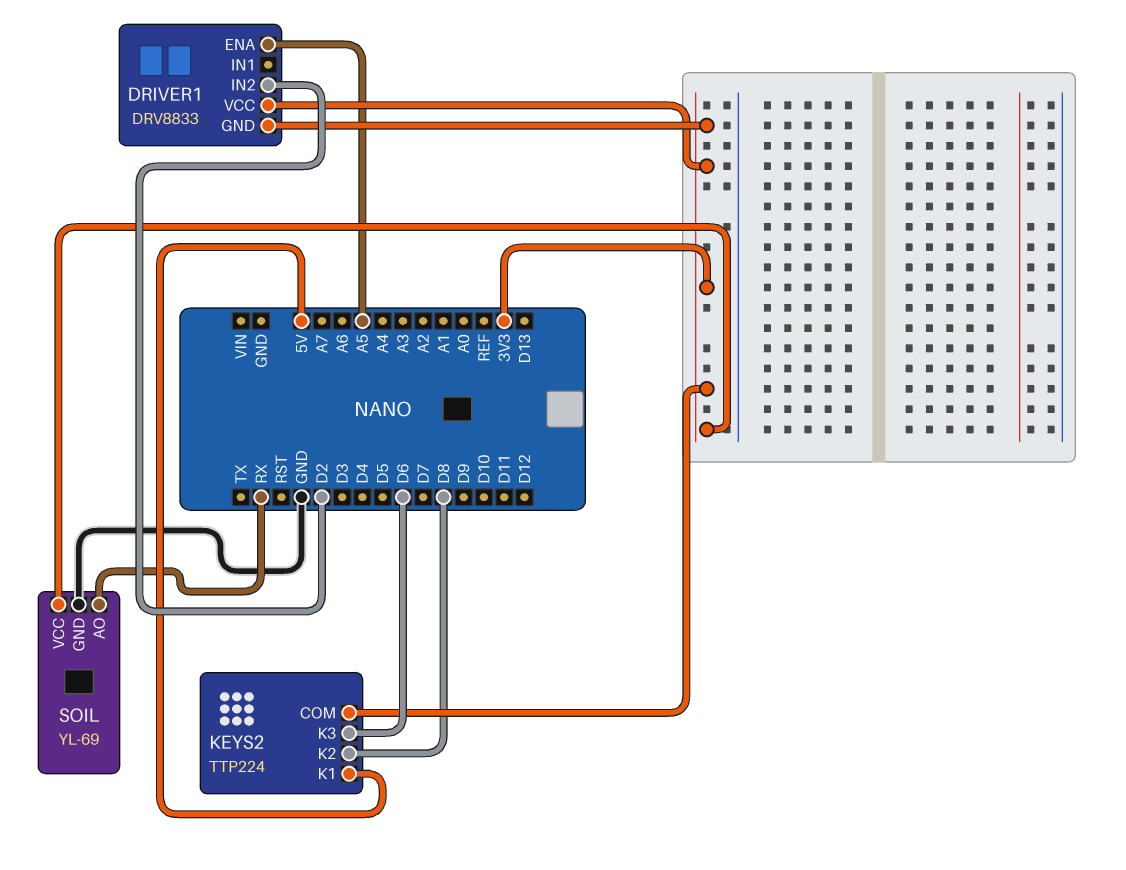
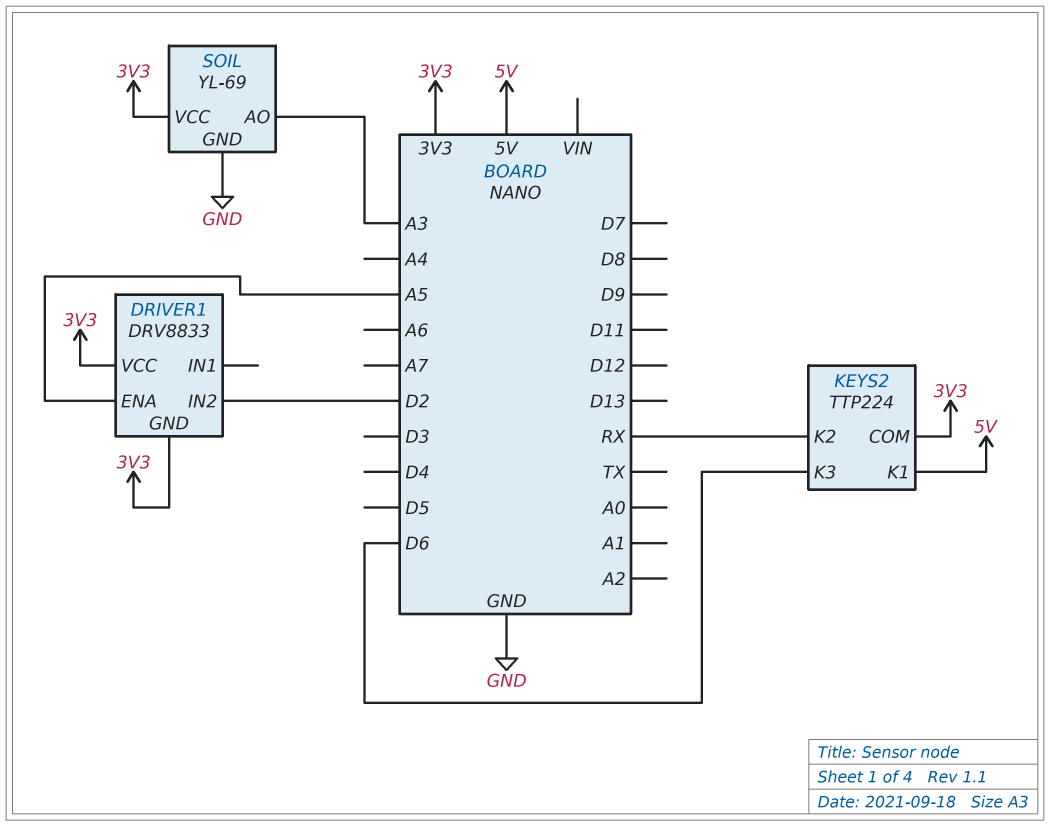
KEYS2 pin K2: D8 -> RX
SOIL pin AO: RX -> A3

